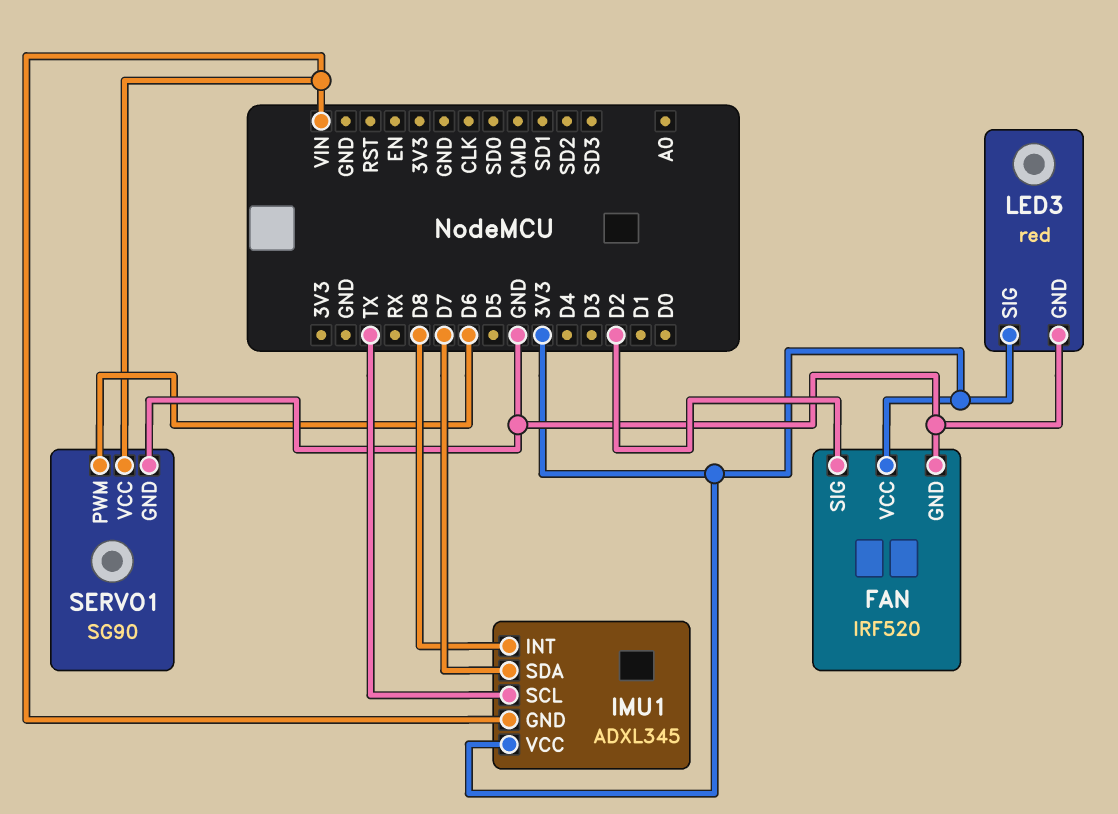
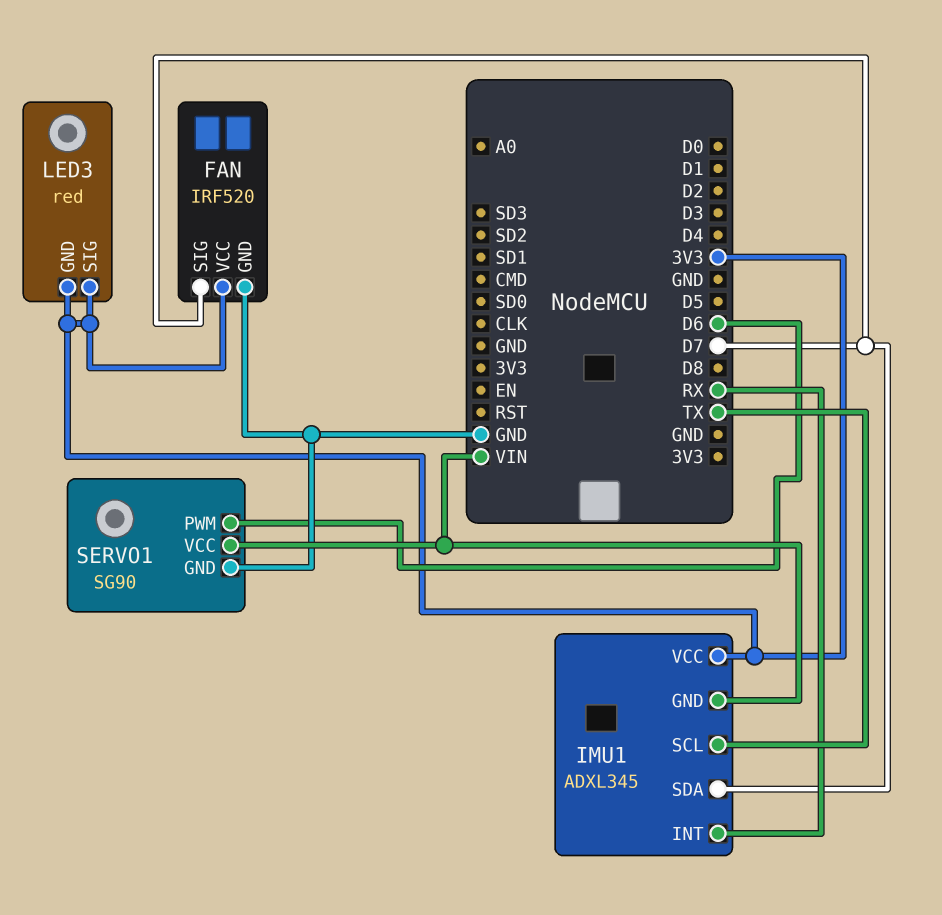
FAN pin SIG: D2 -> D7
IMU1 pin INT: D8 -> RX
LED3 pin GND: GND -> 3V3

